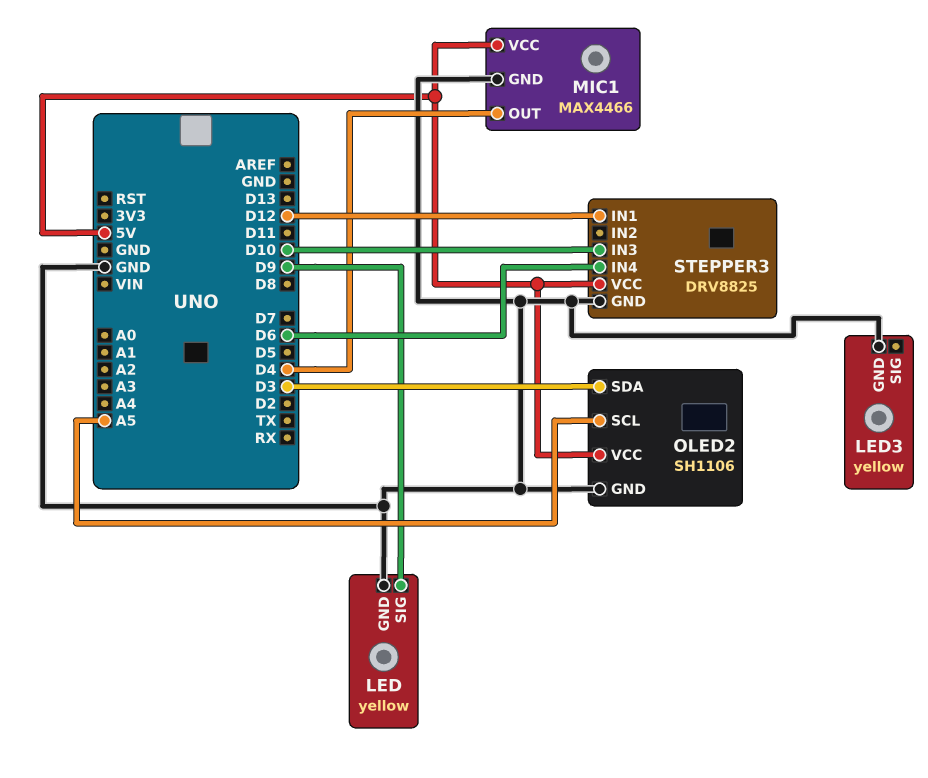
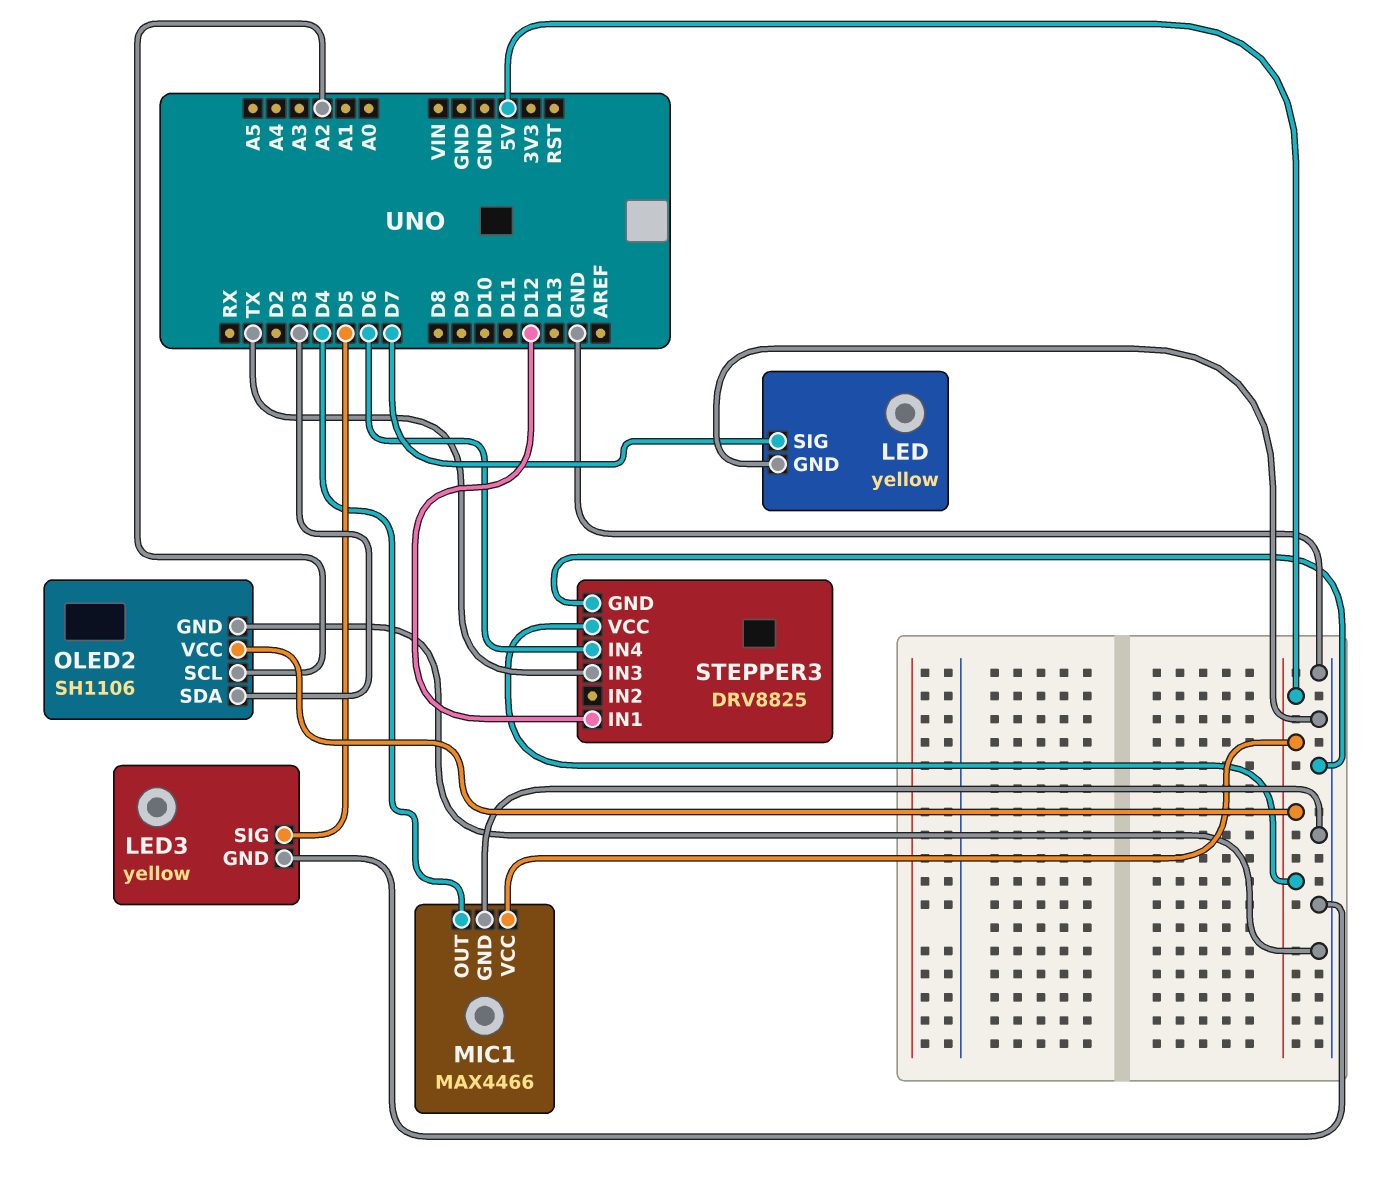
LED pin SIG: D9 -> D7
LED3 pin SIG: none -> D5
OLED2 pin SCL: A5 -> A2
STEPPER3 pin IN3: D10 -> TX

